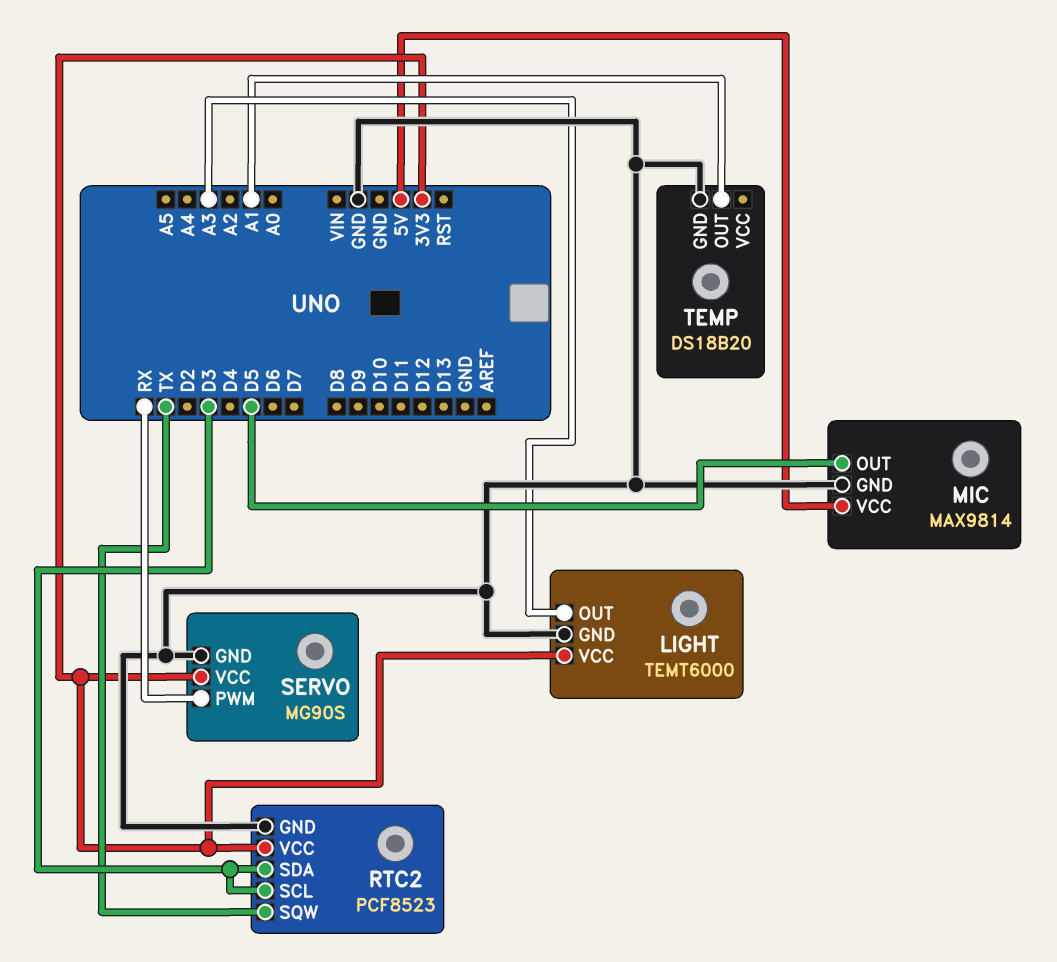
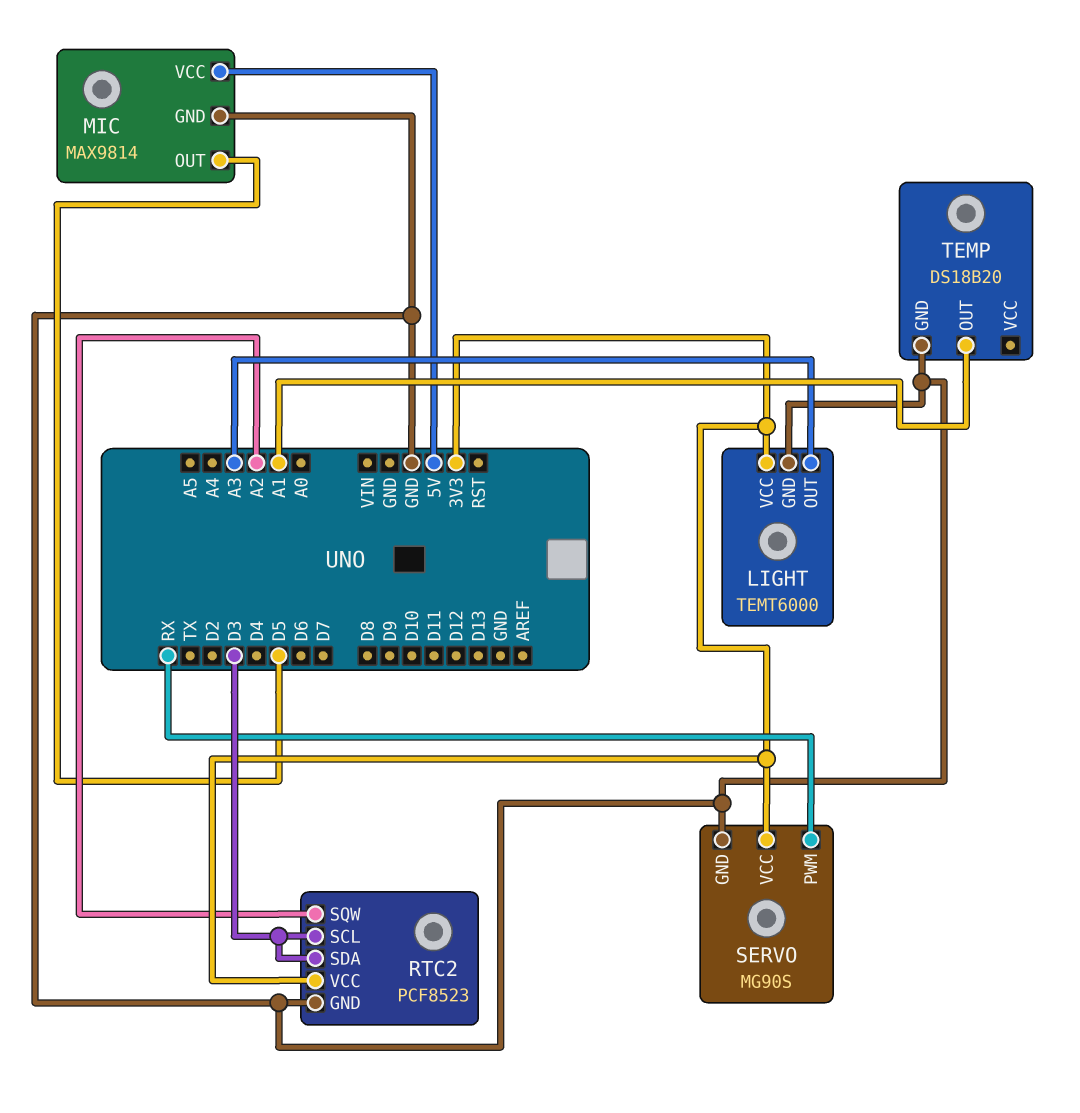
RTC2 pin SQW: TX -> A2

